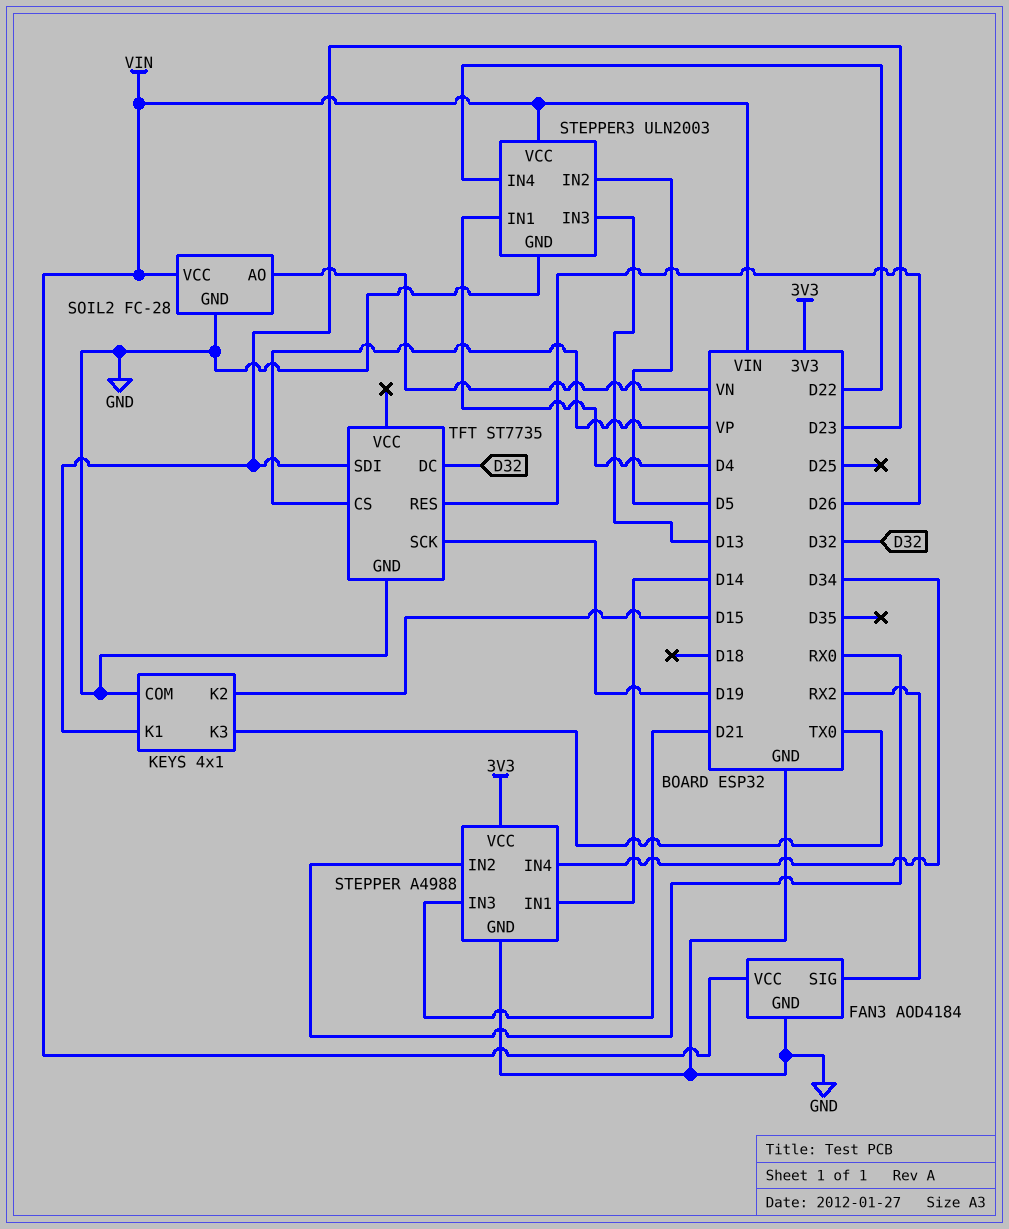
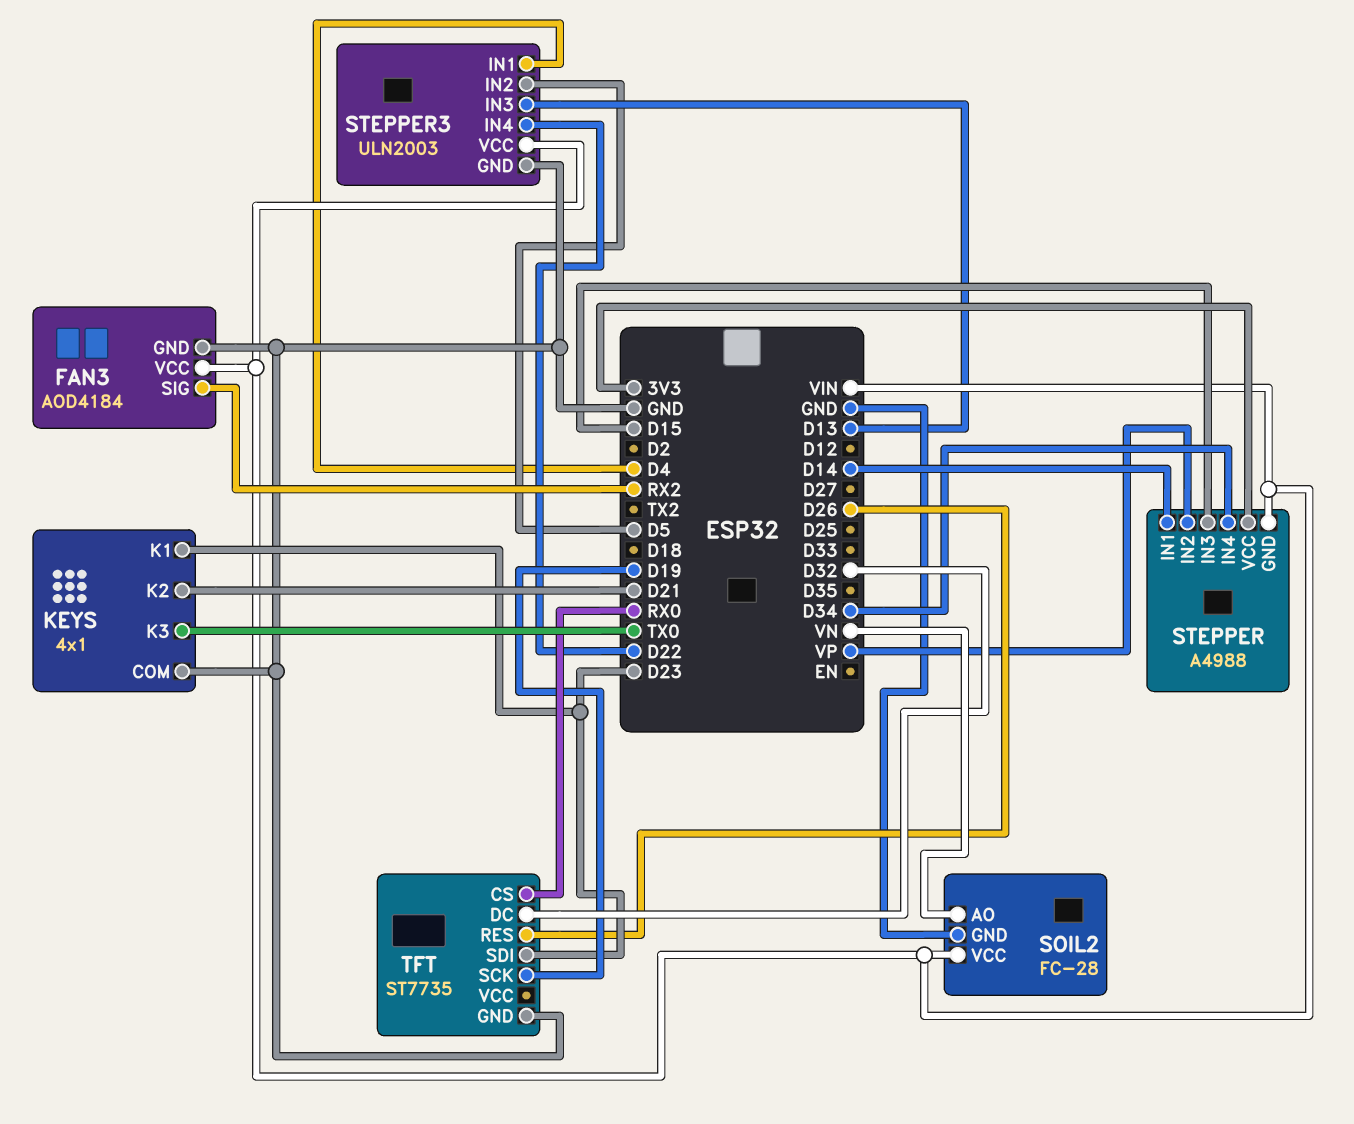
KEYS pin K2: D15 -> D21
STEPPER pin GND: GND -> VIN
STEPPER pin IN2: RX0 -> VP
STEPPER pin IN3: D21 -> D15
TFT pin CS: VP -> RX0

